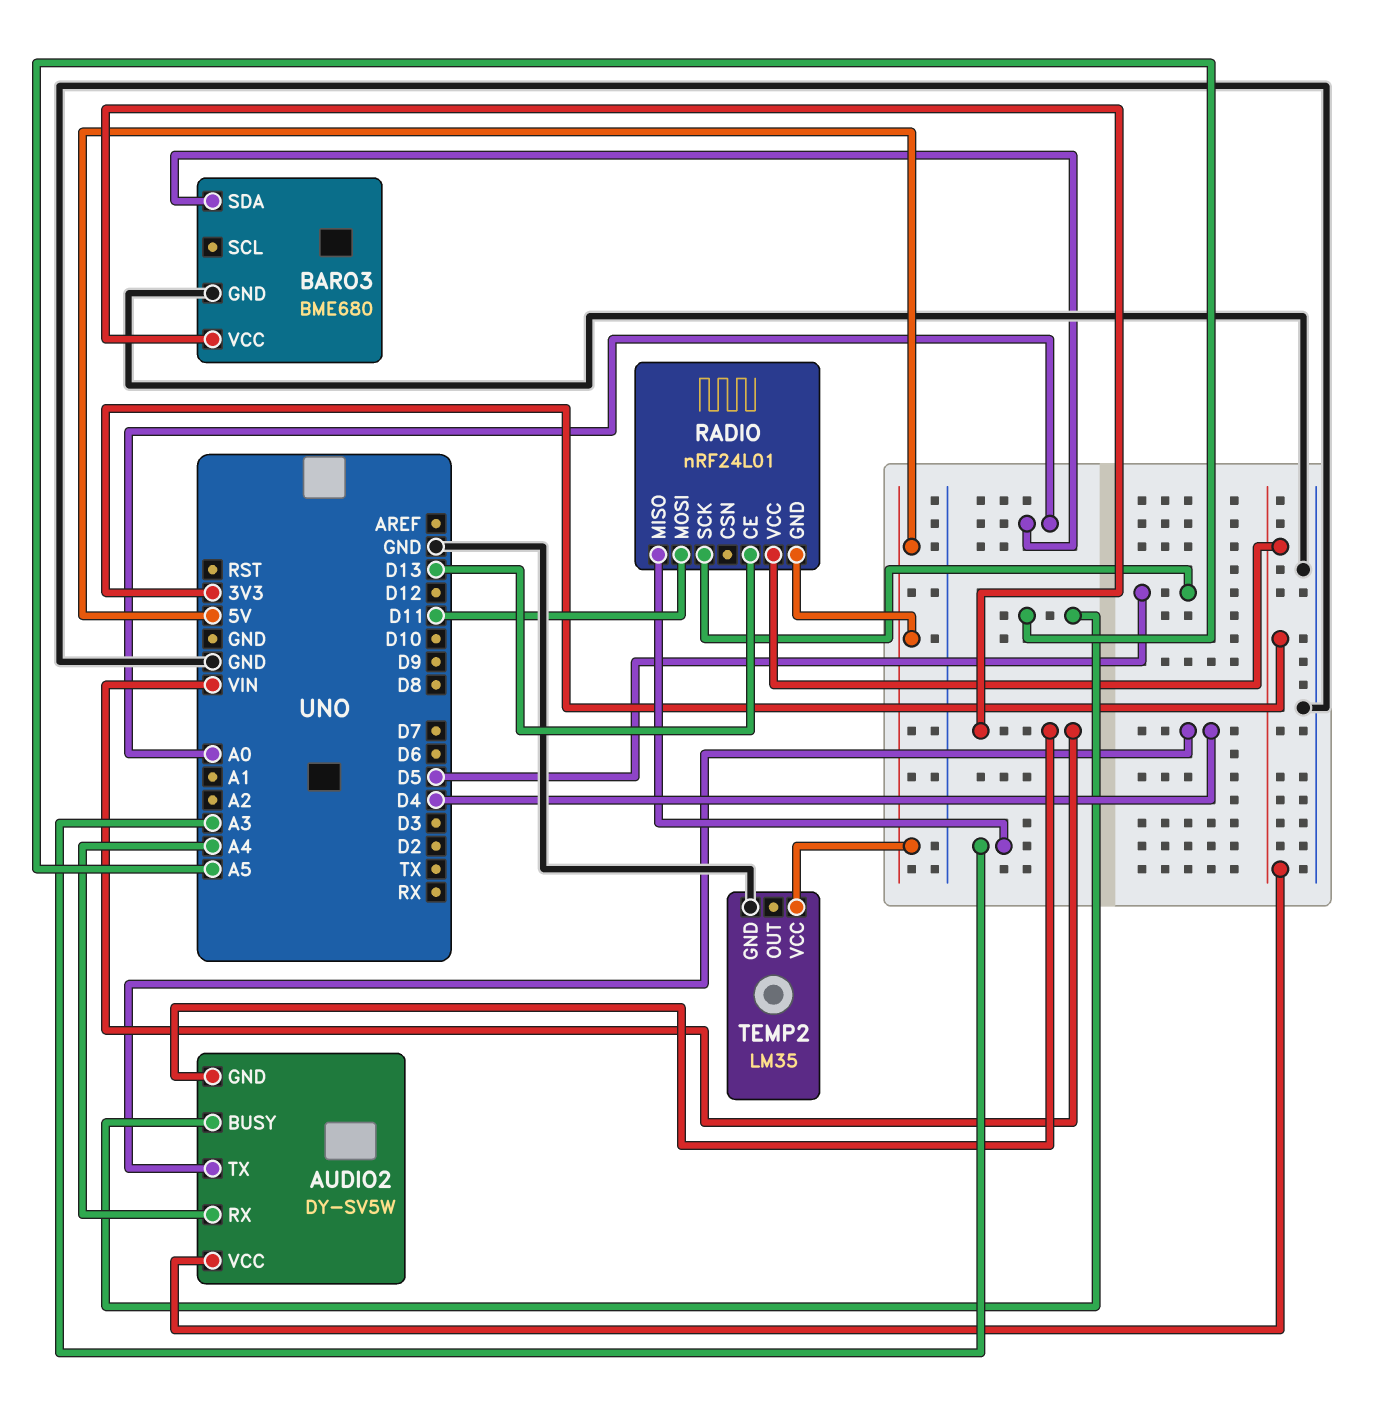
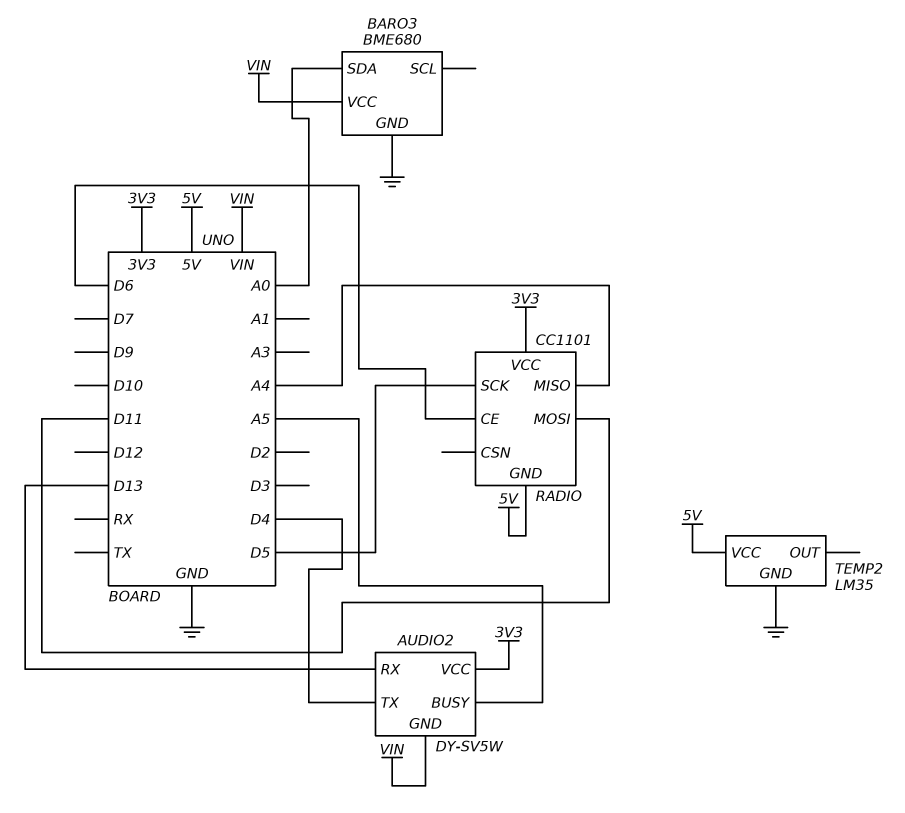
AUDIO2 pin RX: A4 -> D13
RADIO: nRF24L01 -> CC1101
RADIO pin CE: D13 -> D6
RADIO pin MISO: A3 -> A4

